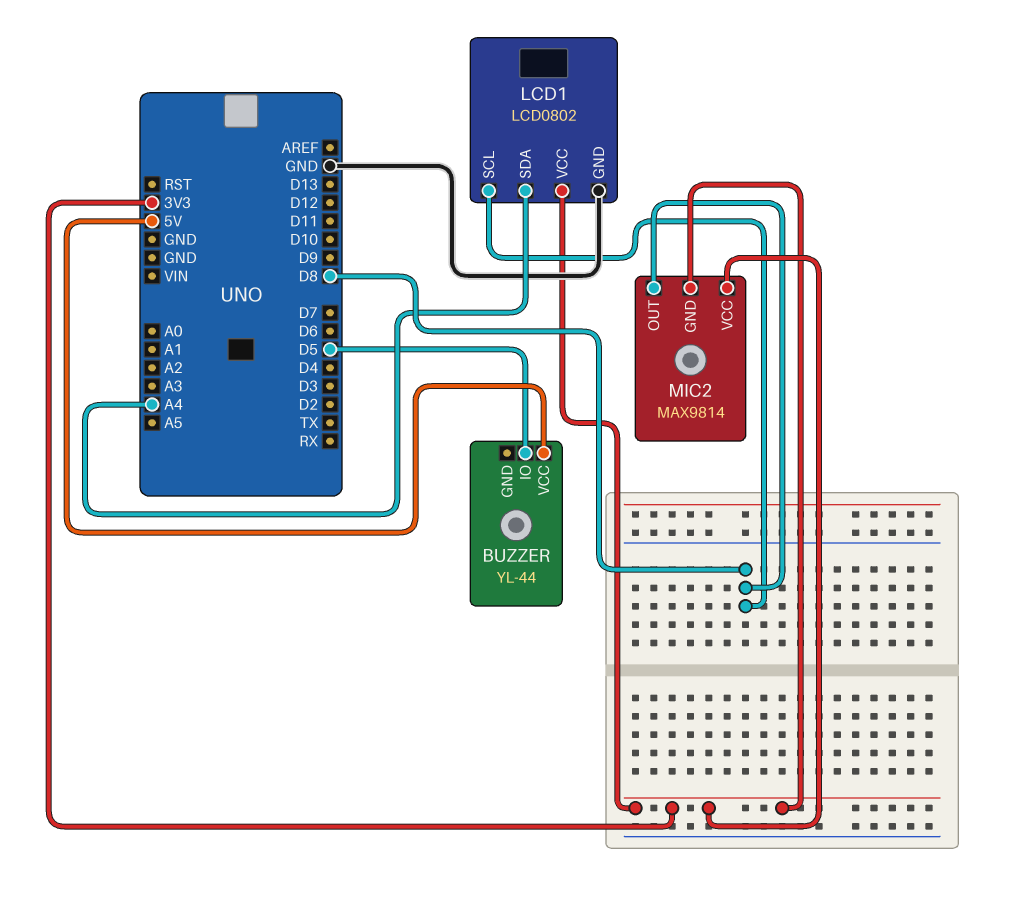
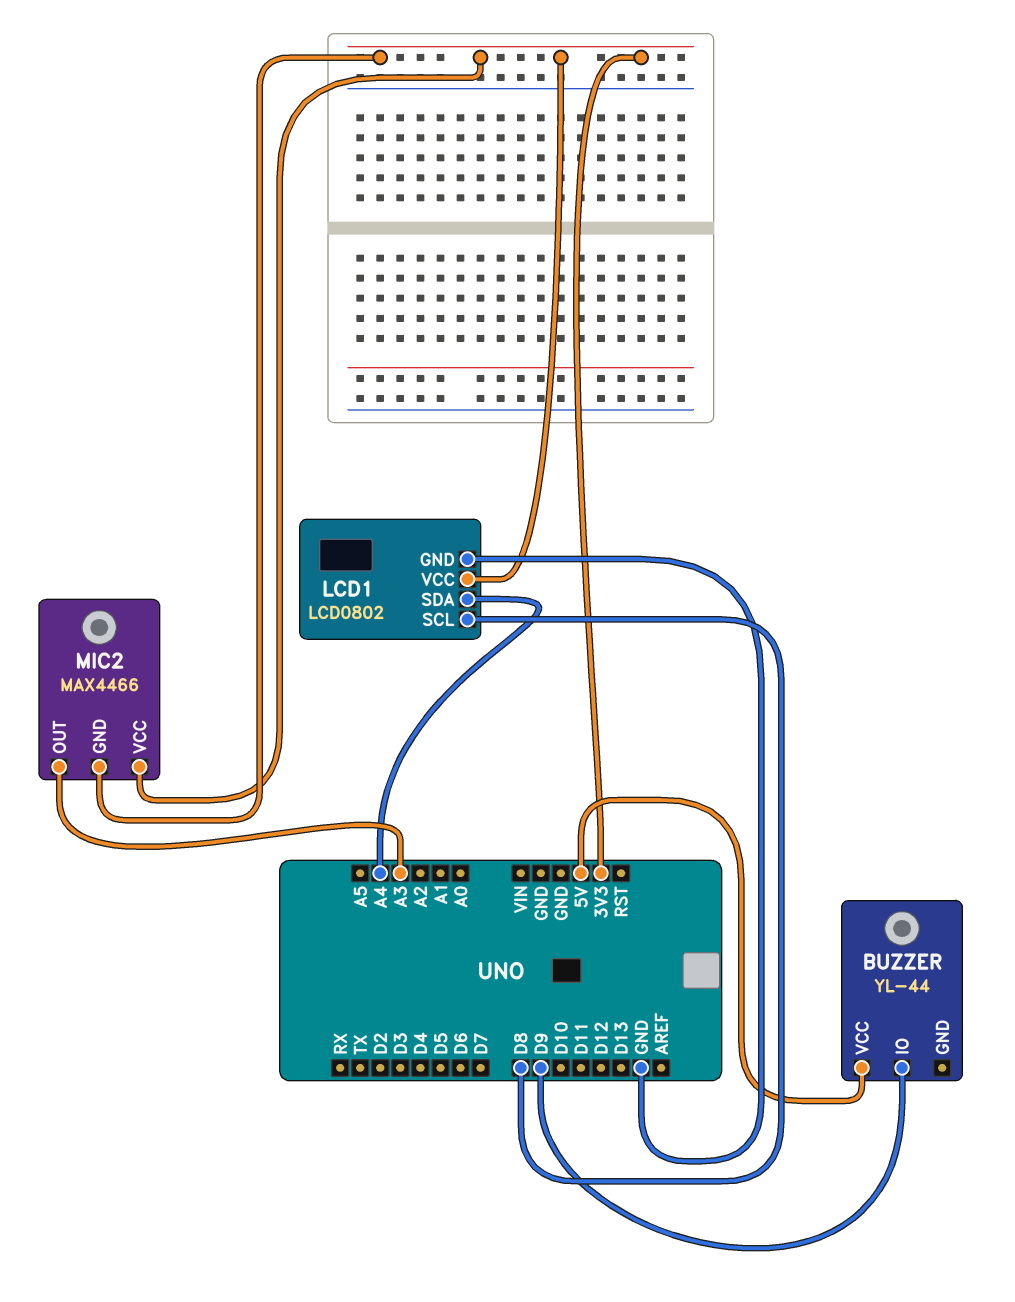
BUZZER pin IO: D5 -> D9
MIC2: MAX9814 -> MAX4466
MIC2 pin OUT: D8 -> A3

